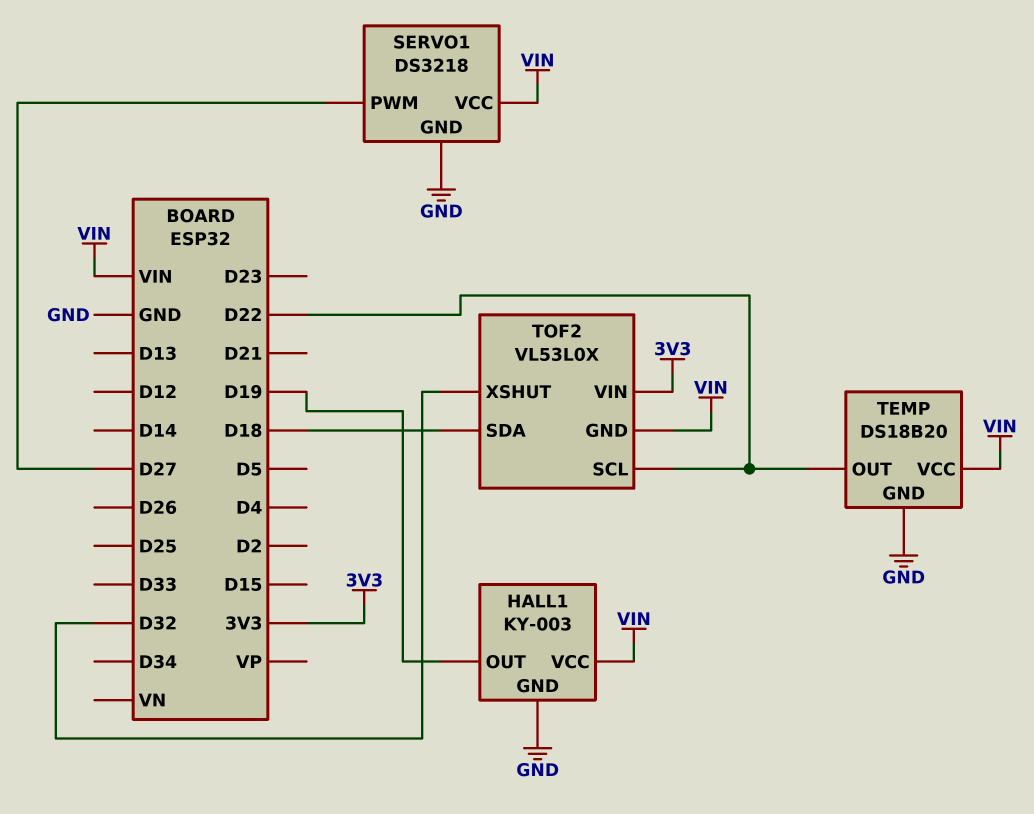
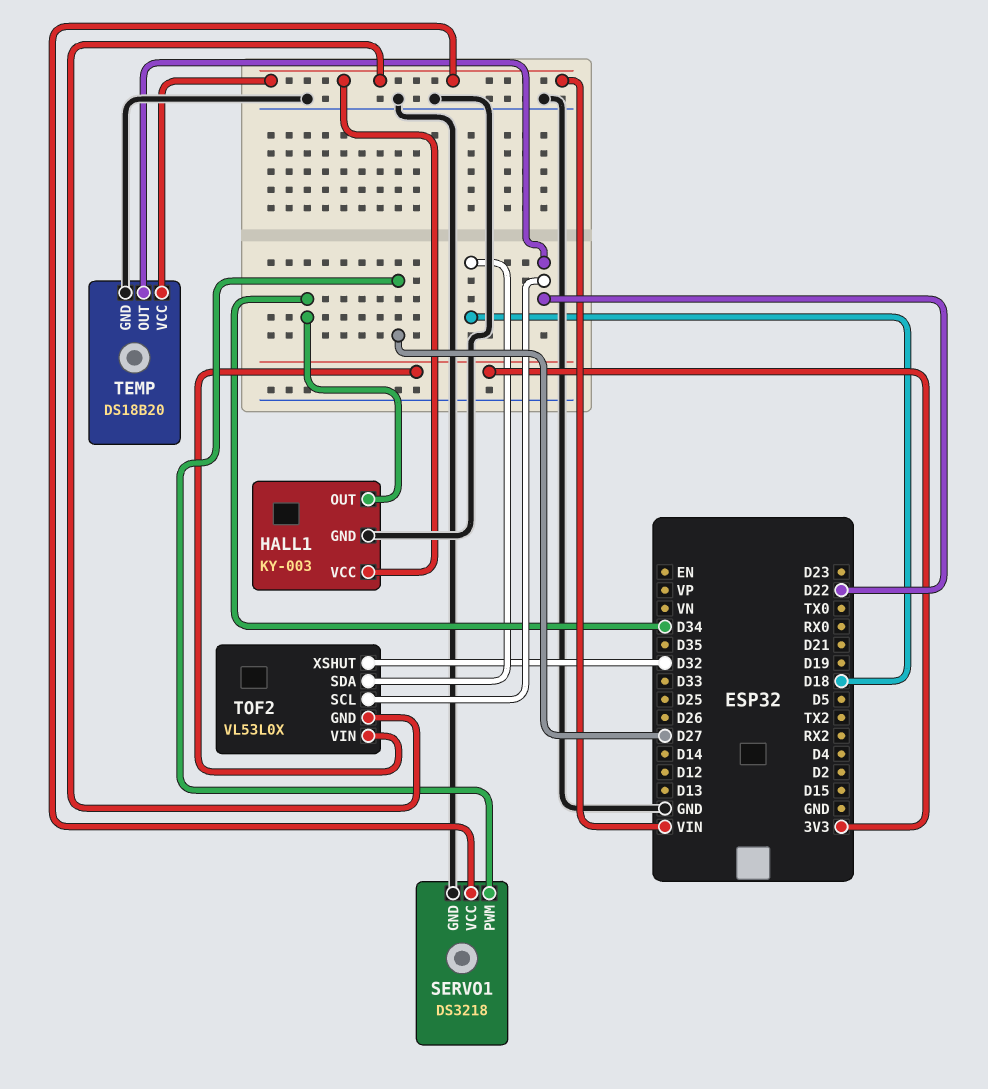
HALL1 pin OUT: D19 -> D34

